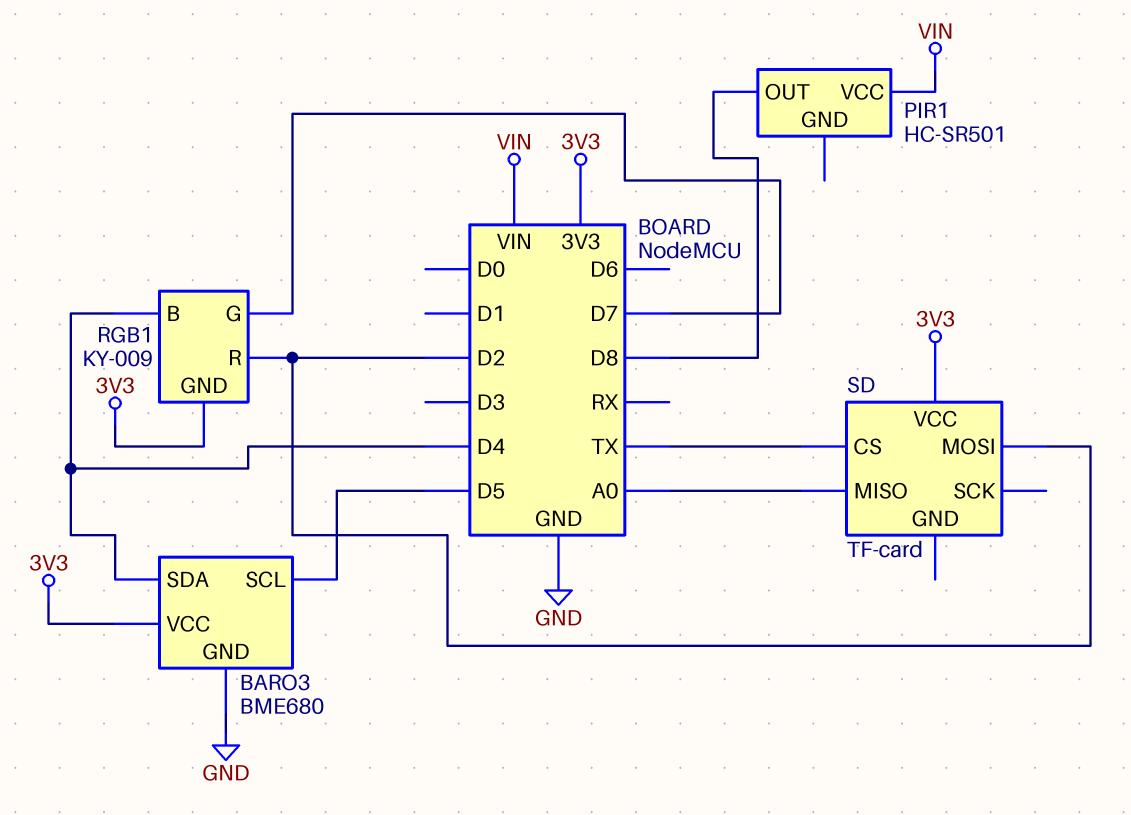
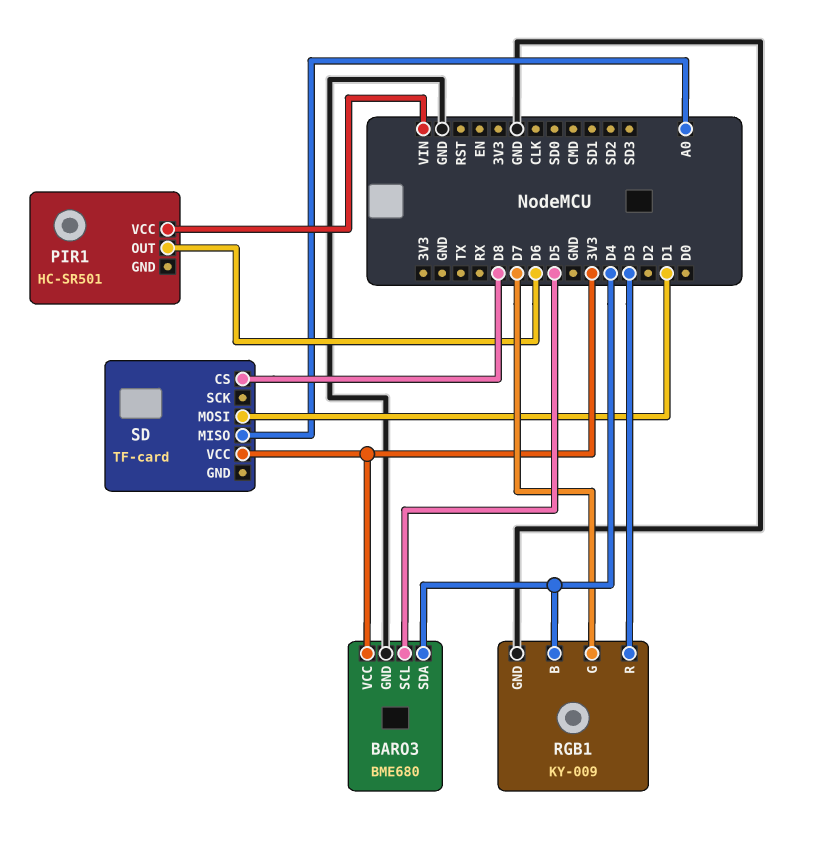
PIR1 pin OUT: D8 -> D6
RGB1 pin GND: 3V3 -> GND
RGB1 pin R: D2 -> D3
SD pin CS: TX -> D8
SD pin MOSI: D2 -> D1

